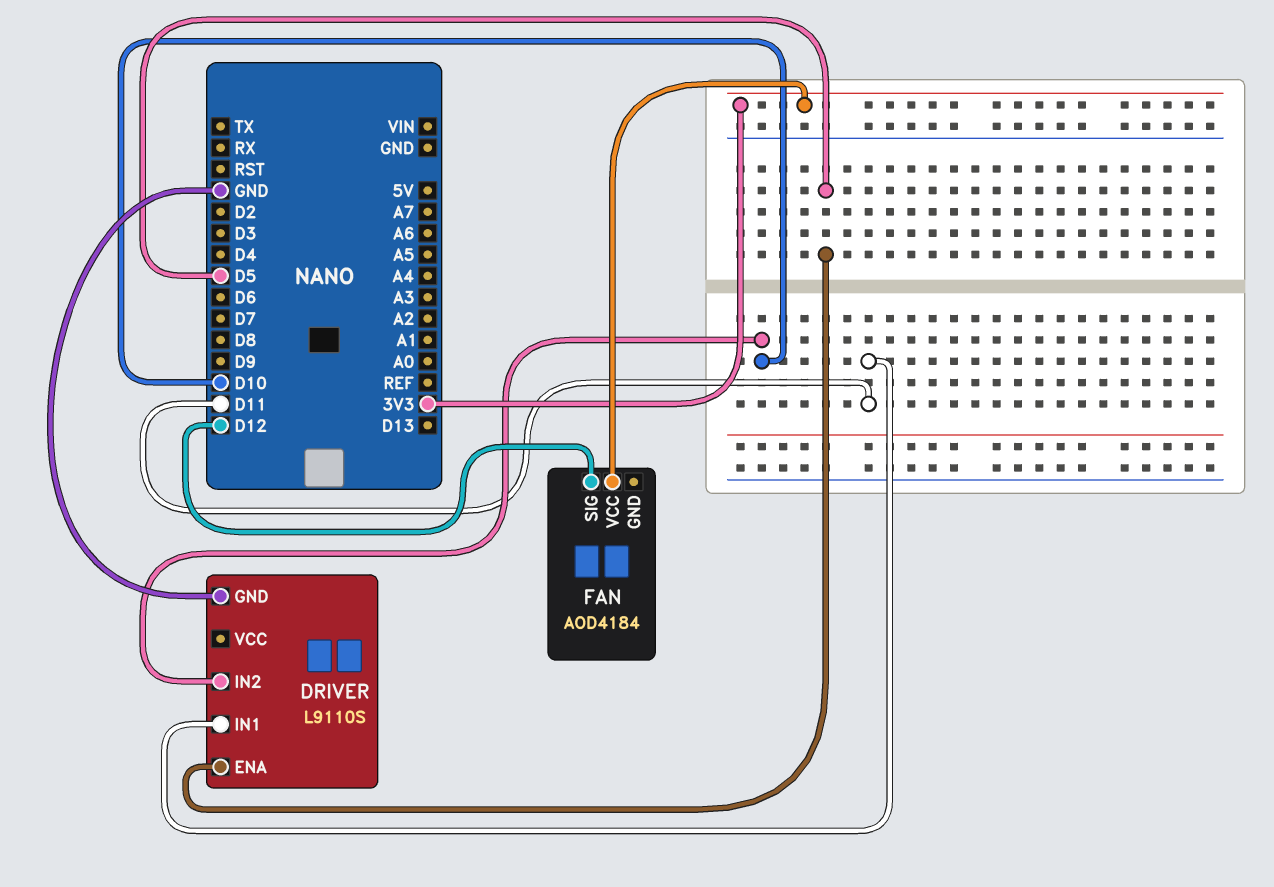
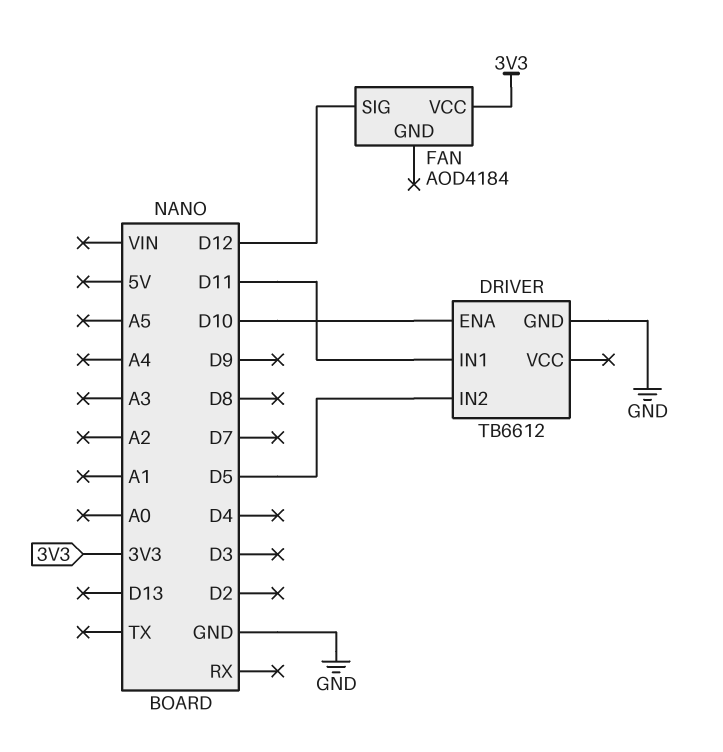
DRIVER: L9110S -> TB6612
DRIVER pin ENA: D5 -> D10
DRIVER pin IN2: D10 -> D5

